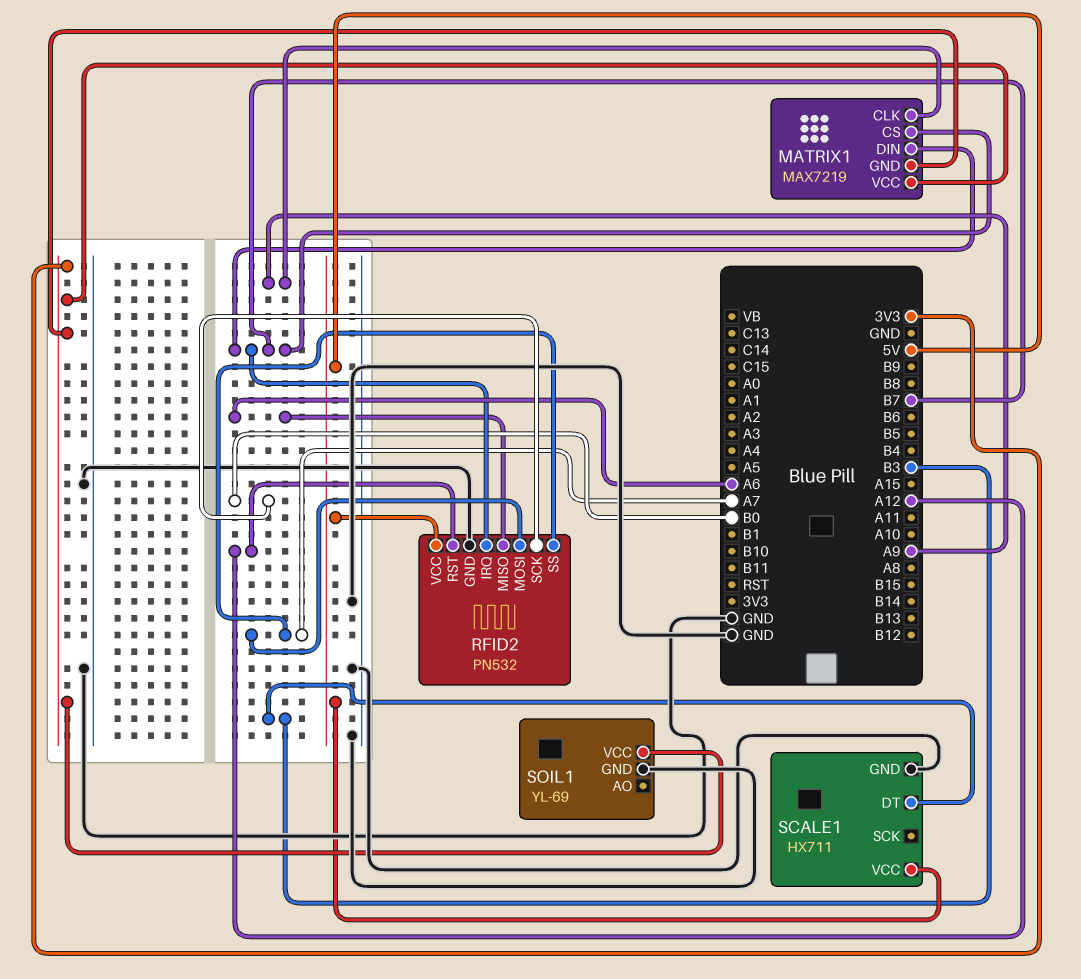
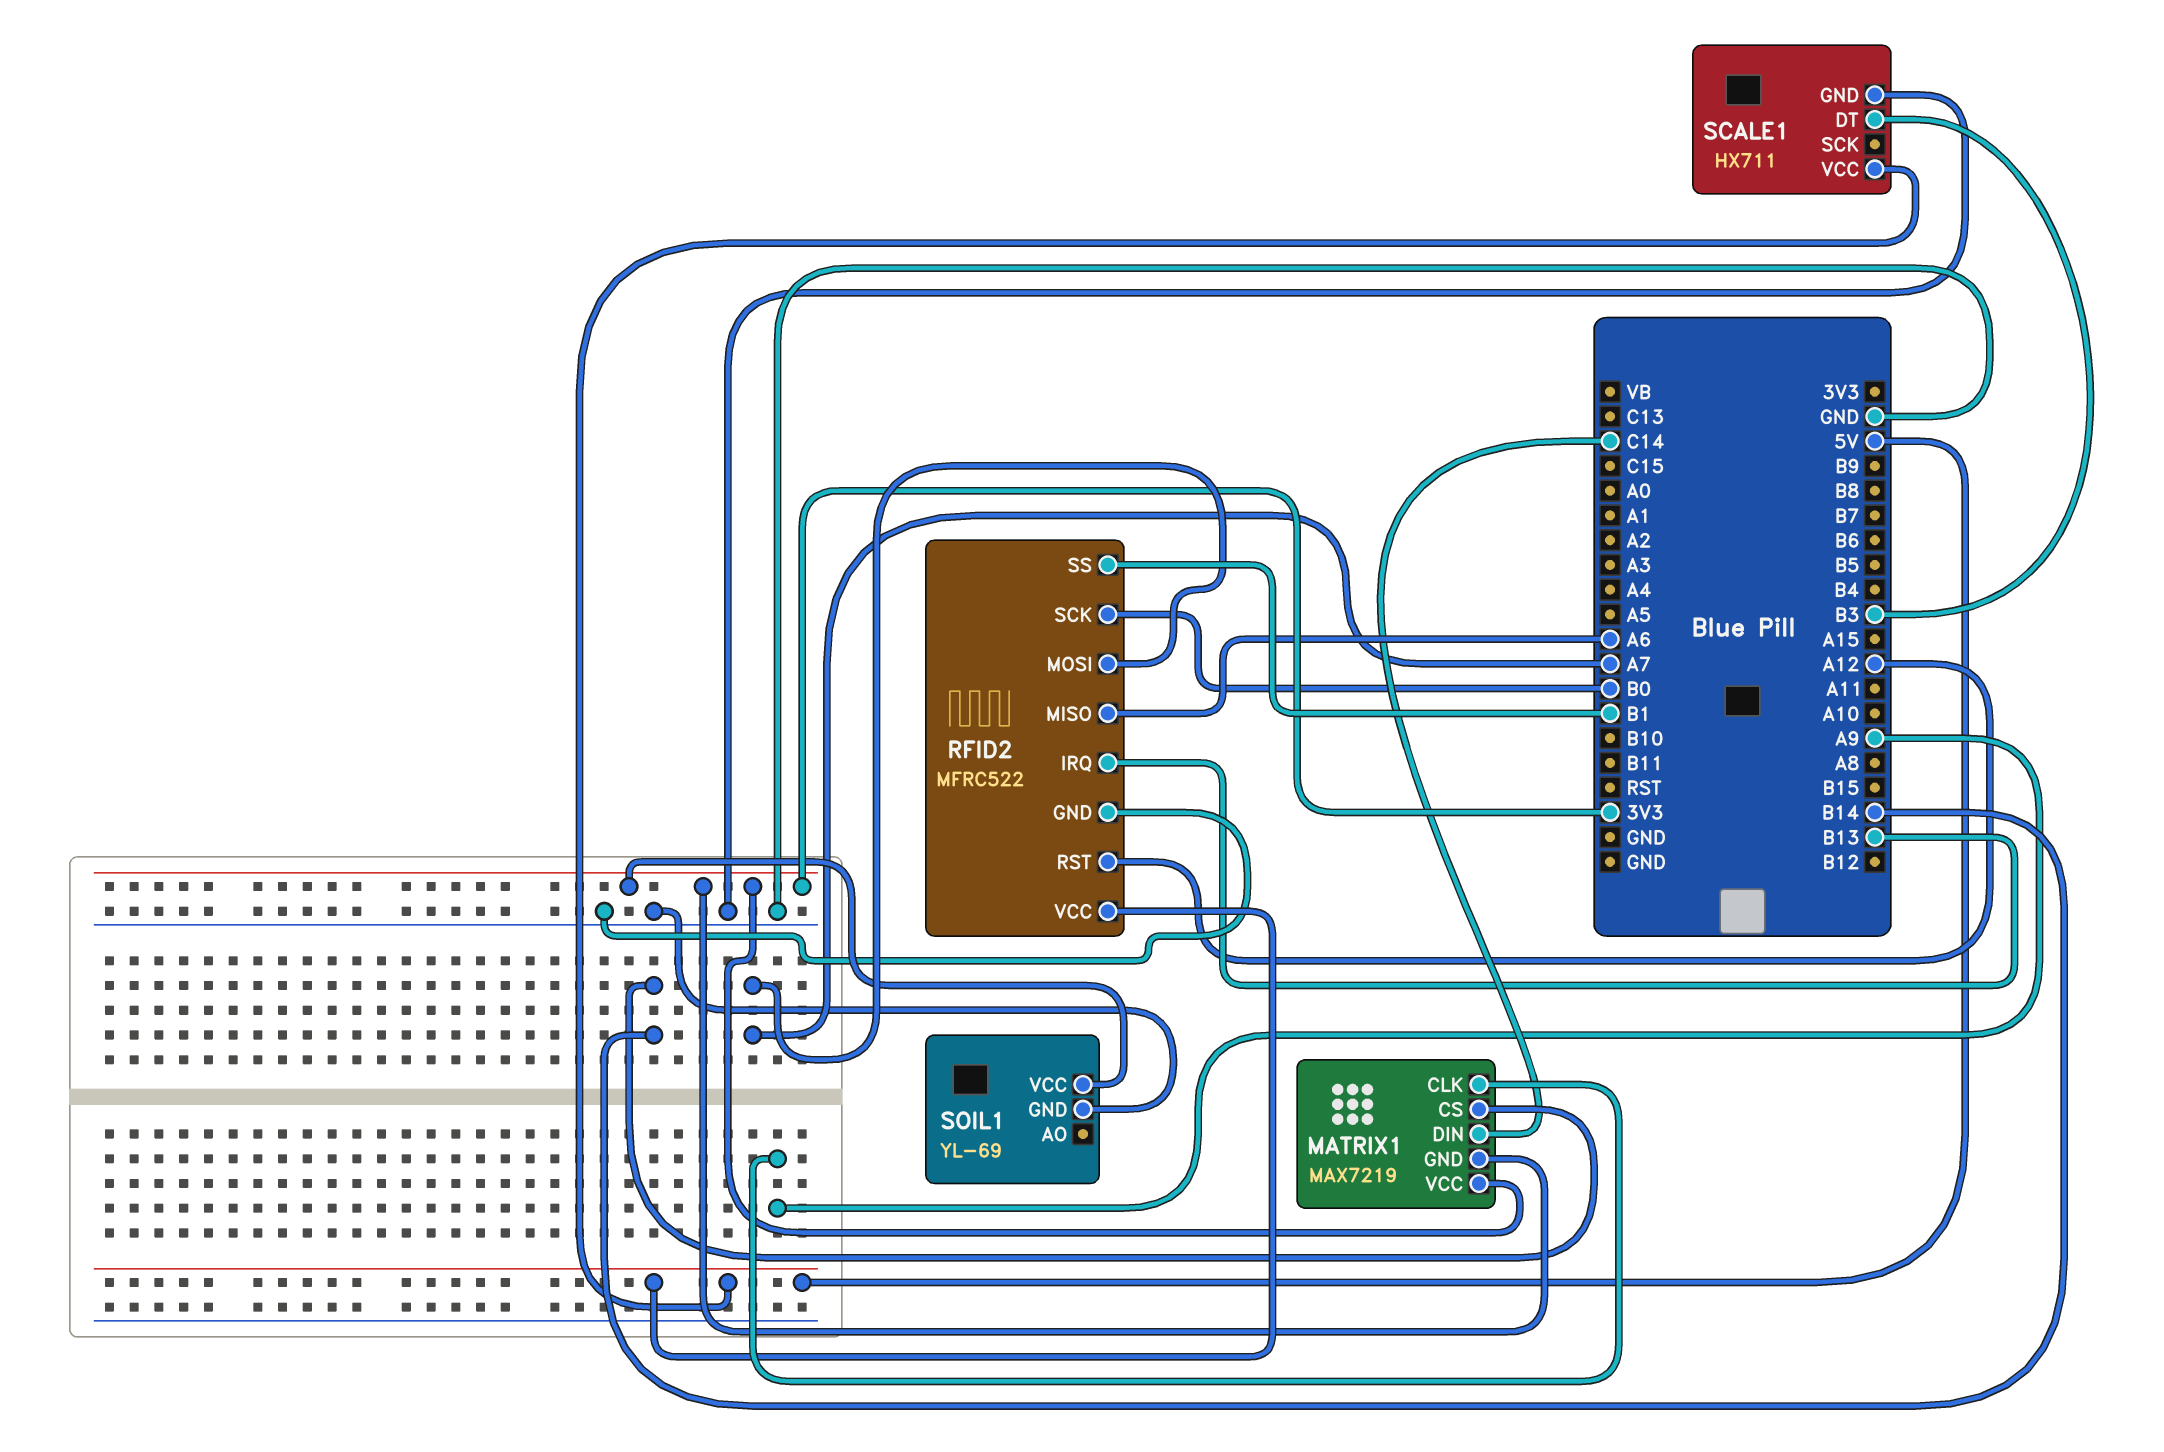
MATRIX1 pin CS: B7 -> B14
MATRIX1 pin DIN: B7 -> C14
RFID2: PN532 -> MFRC522
RFID2 pin IRQ: B7 -> B13
RFID2 pin SS: A7 -> B1

